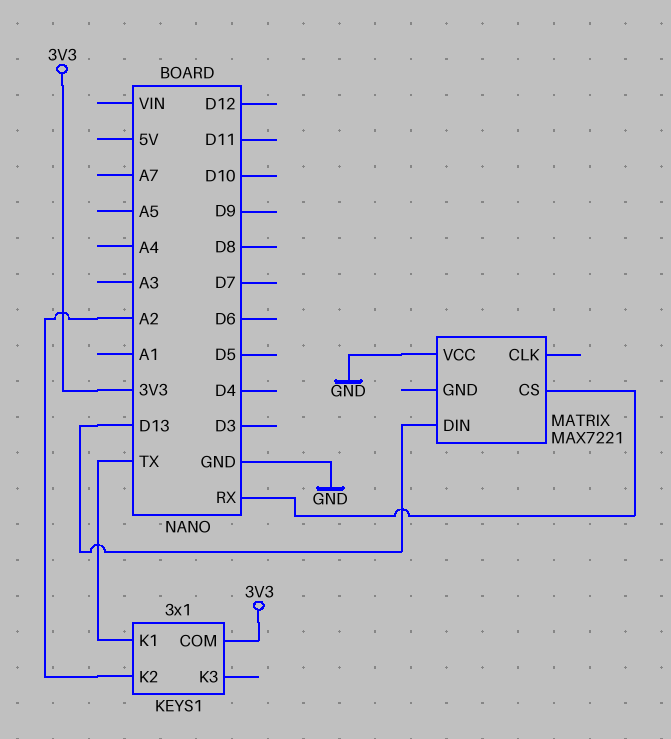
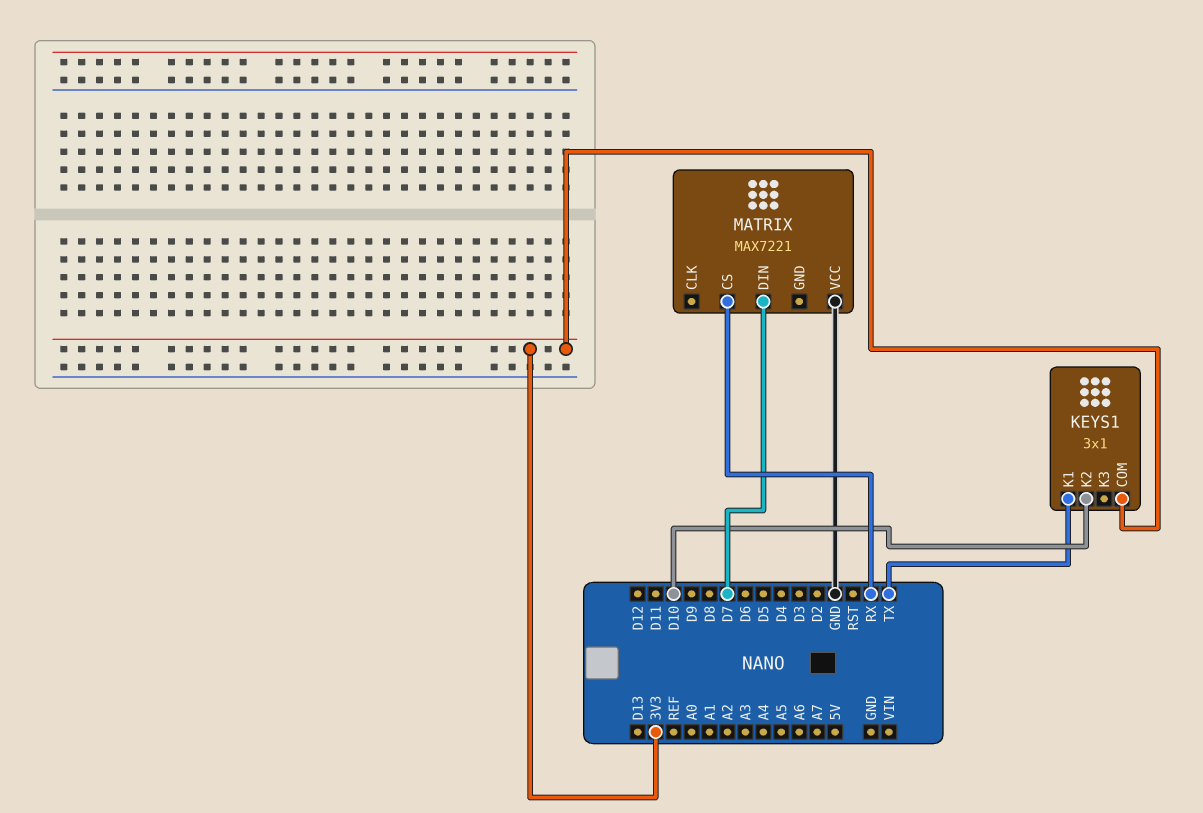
KEYS1 pin K2: A2 -> D10
MATRIX pin DIN: D13 -> D7

